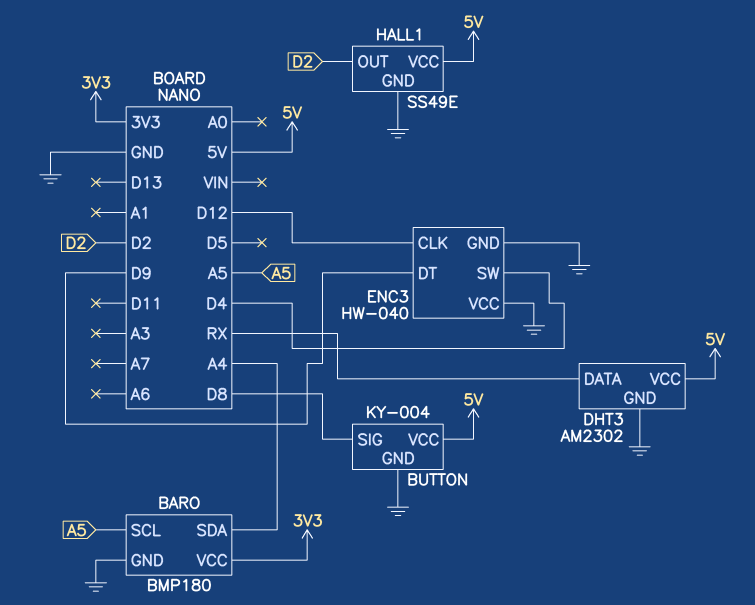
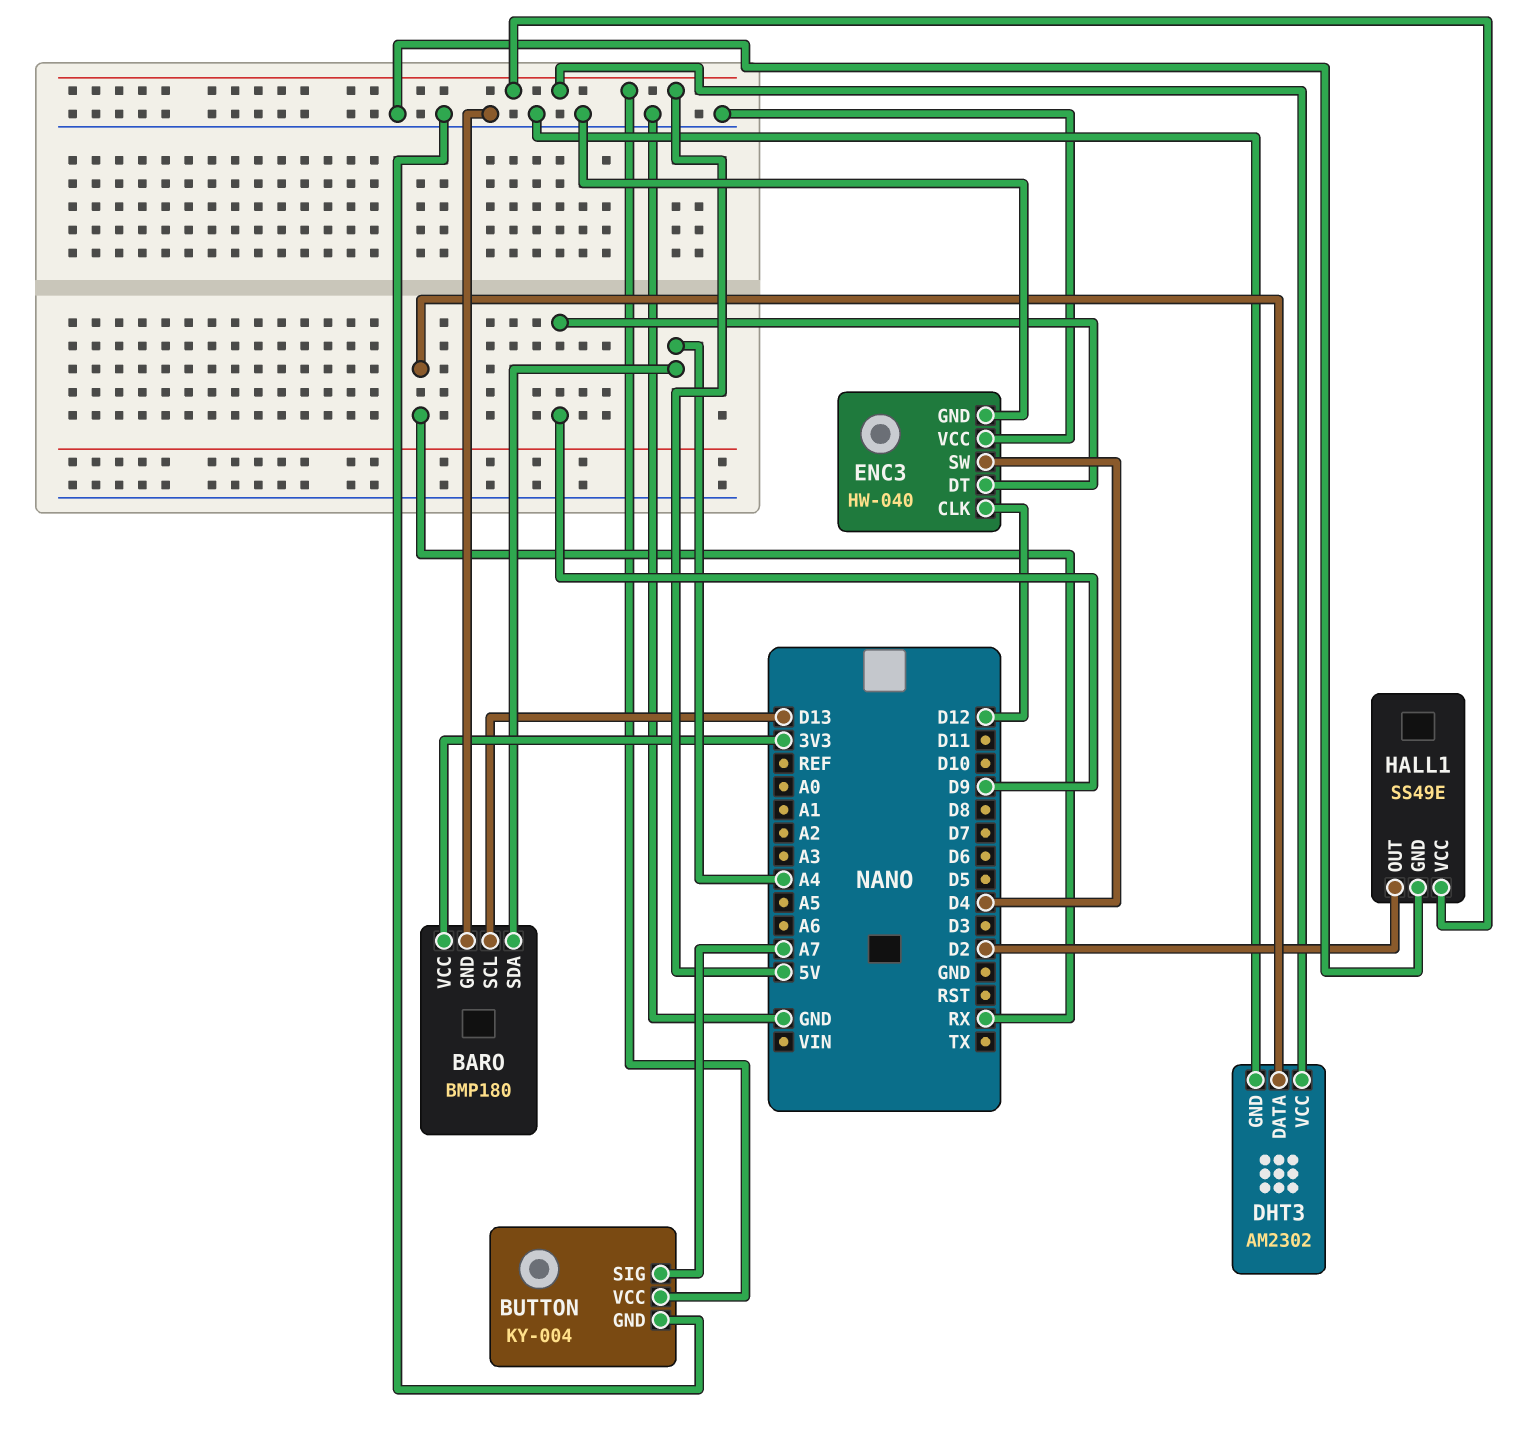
BARO pin SCL: A5 -> D13
BUTTON pin SIG: D8 -> A7

